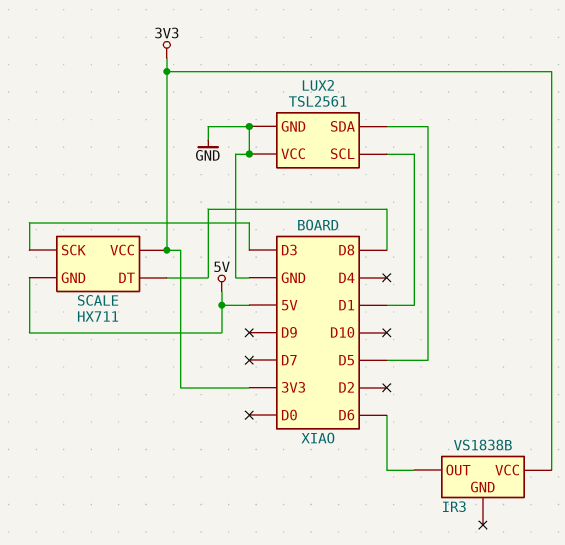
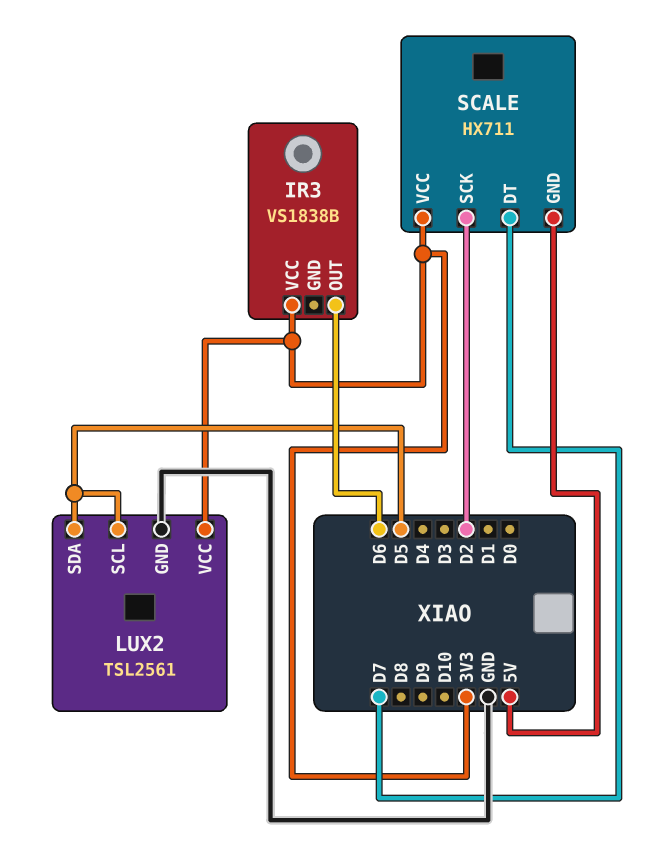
LUX2 pin SCL: D1 -> D5
LUX2 pin VCC: GND -> 3V3
SCALE pin DT: D8 -> D7
SCALE pin SCK: D3 -> D2

